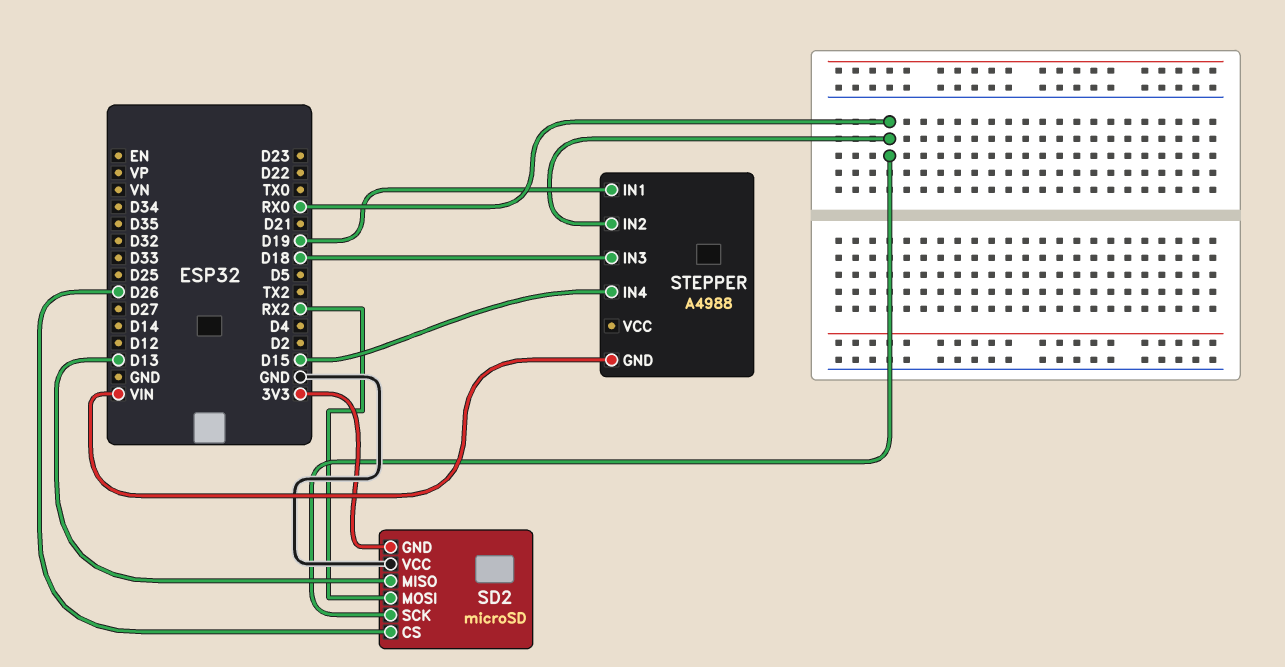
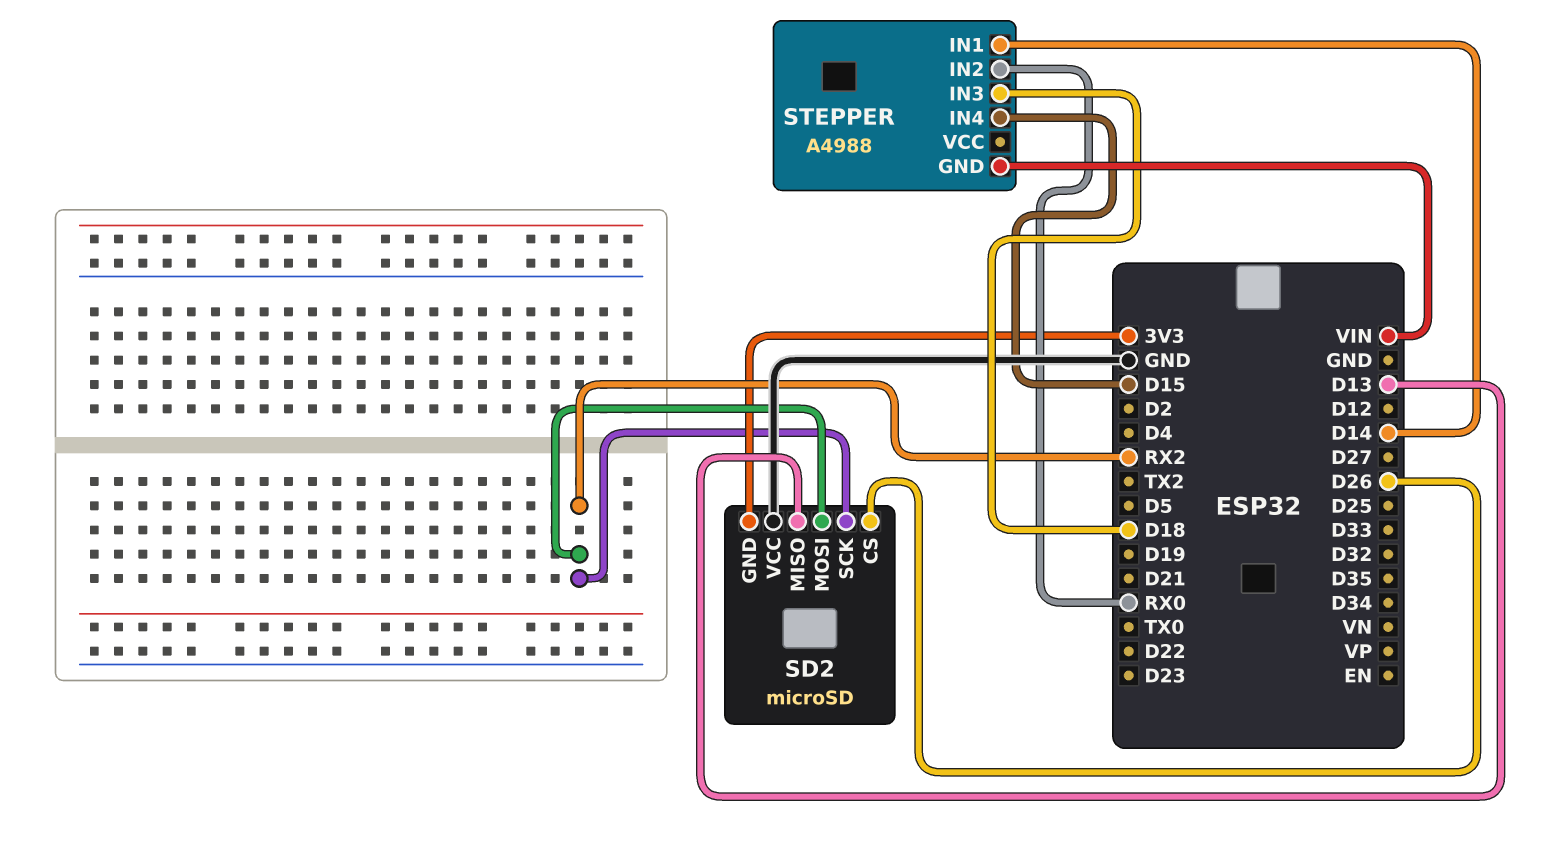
SD2 pin SCK: RX0 -> RX2
STEPPER pin IN1: D19 -> D14

